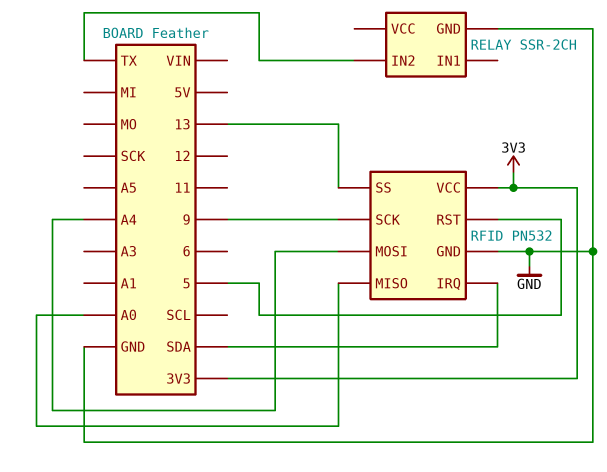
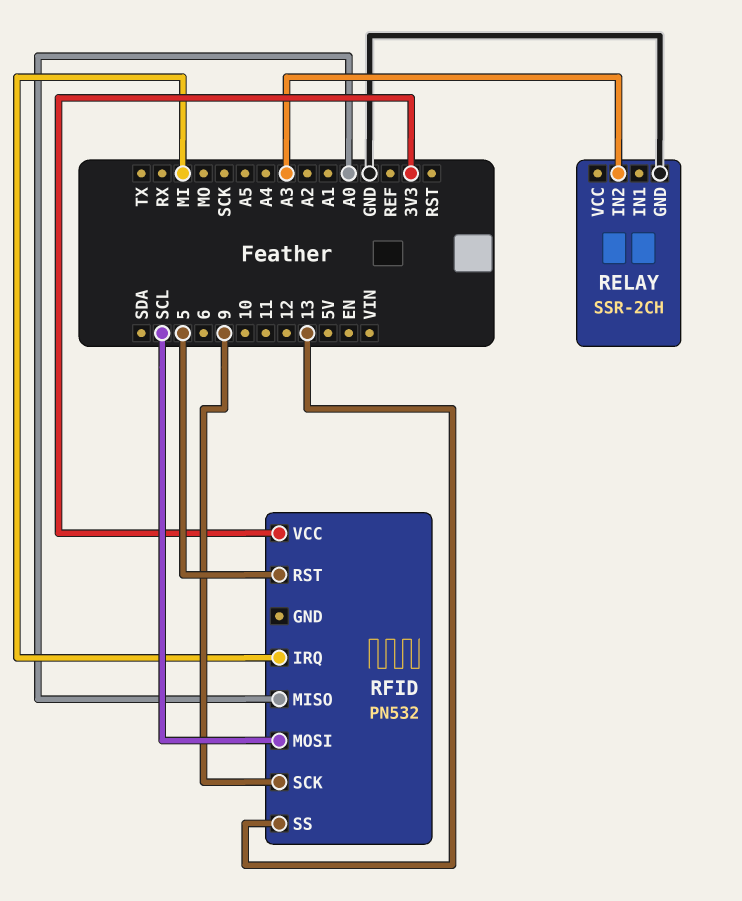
RELAY pin IN2: TX -> A3
RFID pin GND: GND -> none
RFID pin IRQ: SDA -> MI
RFID pin MOSI: A4 -> SCL

